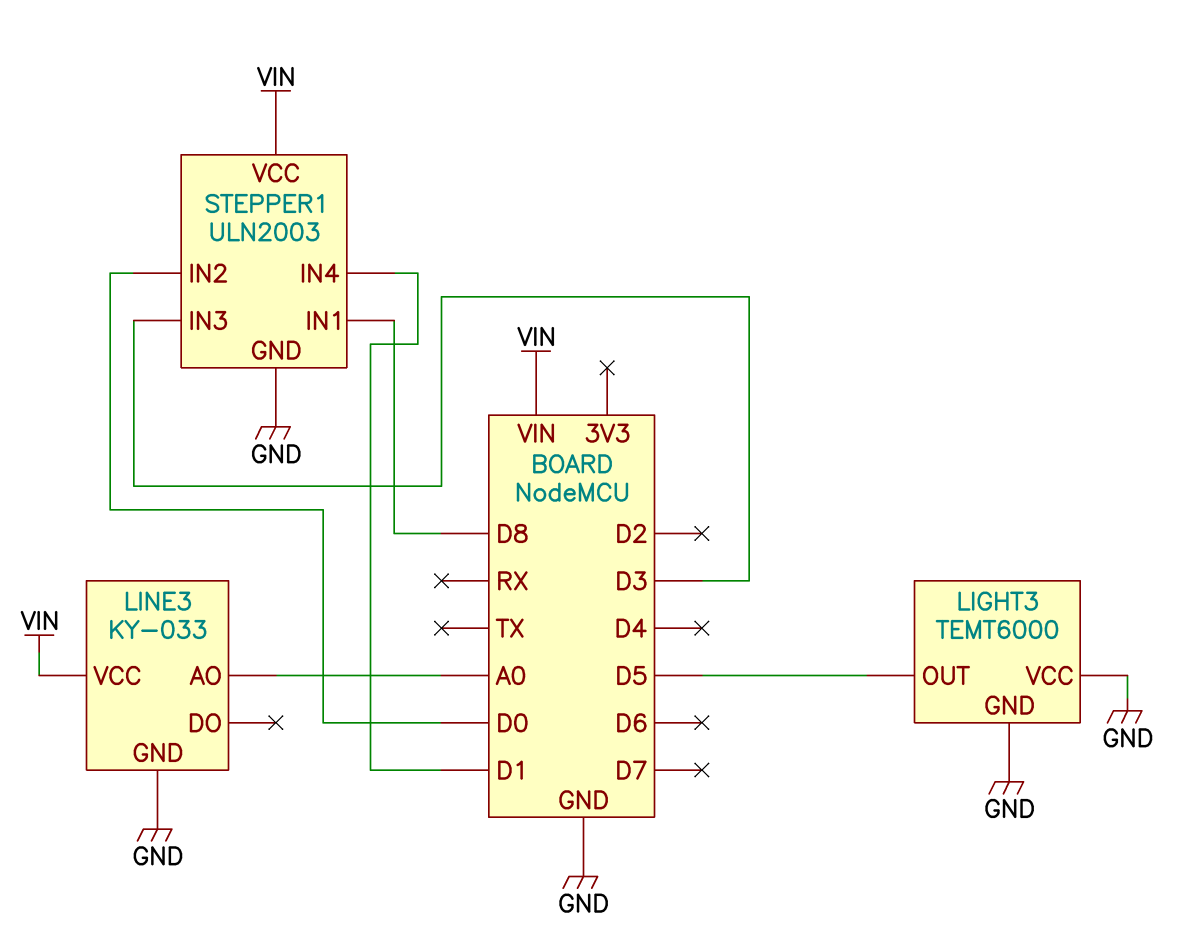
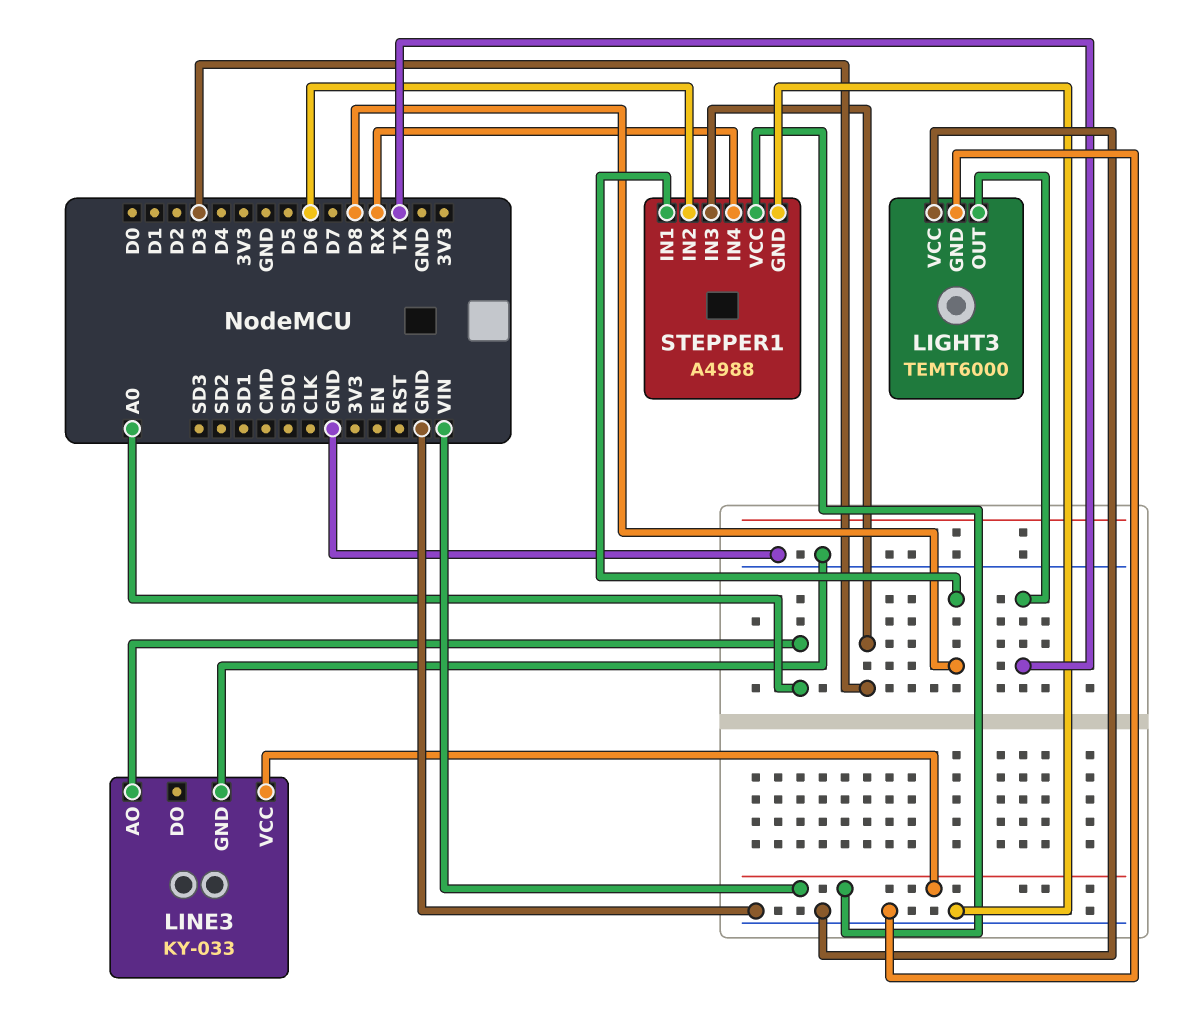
LIGHT3 pin OUT: D5 -> TX
STEPPER1: ULN2003 -> A4988
STEPPER1 pin IN2: D0 -> D6
STEPPER1 pin IN4: D1 -> RX

